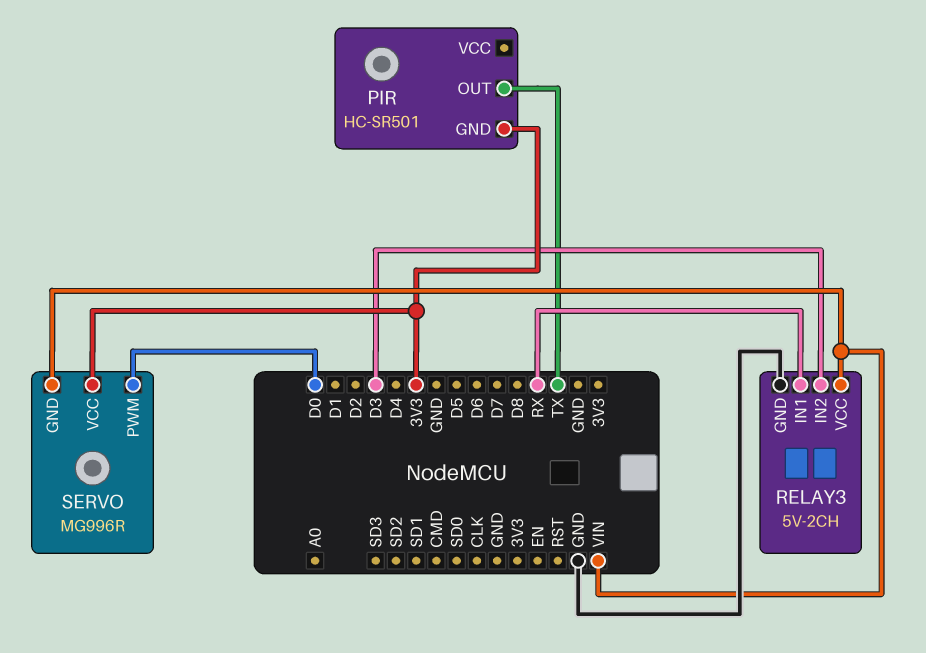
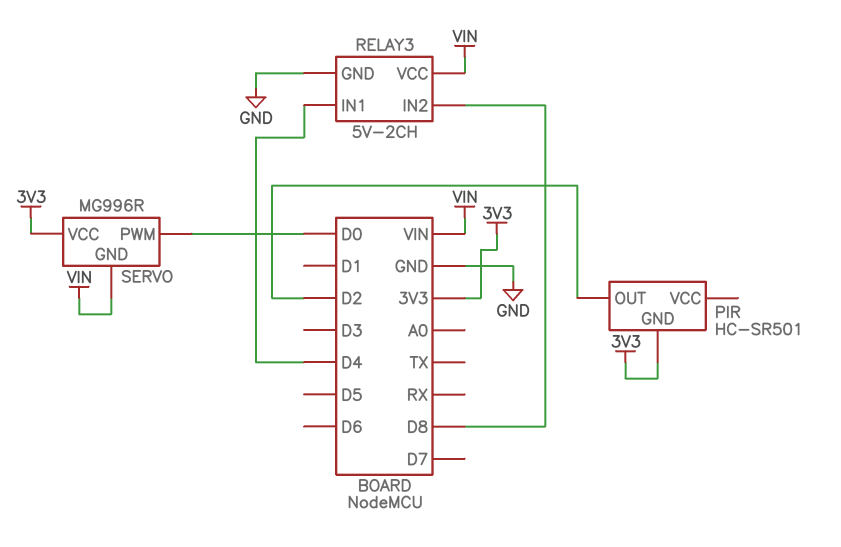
PIR pin OUT: TX -> D2
RELAY3 pin IN1: RX -> D4
RELAY3 pin IN2: D3 -> D8

